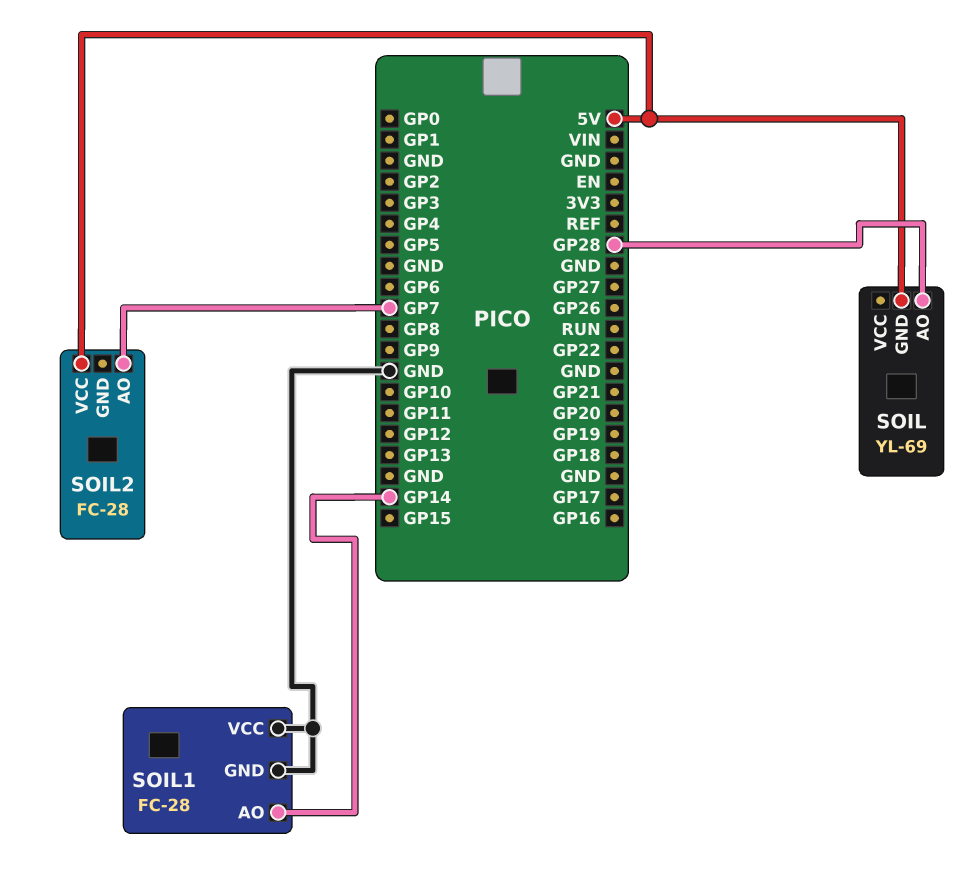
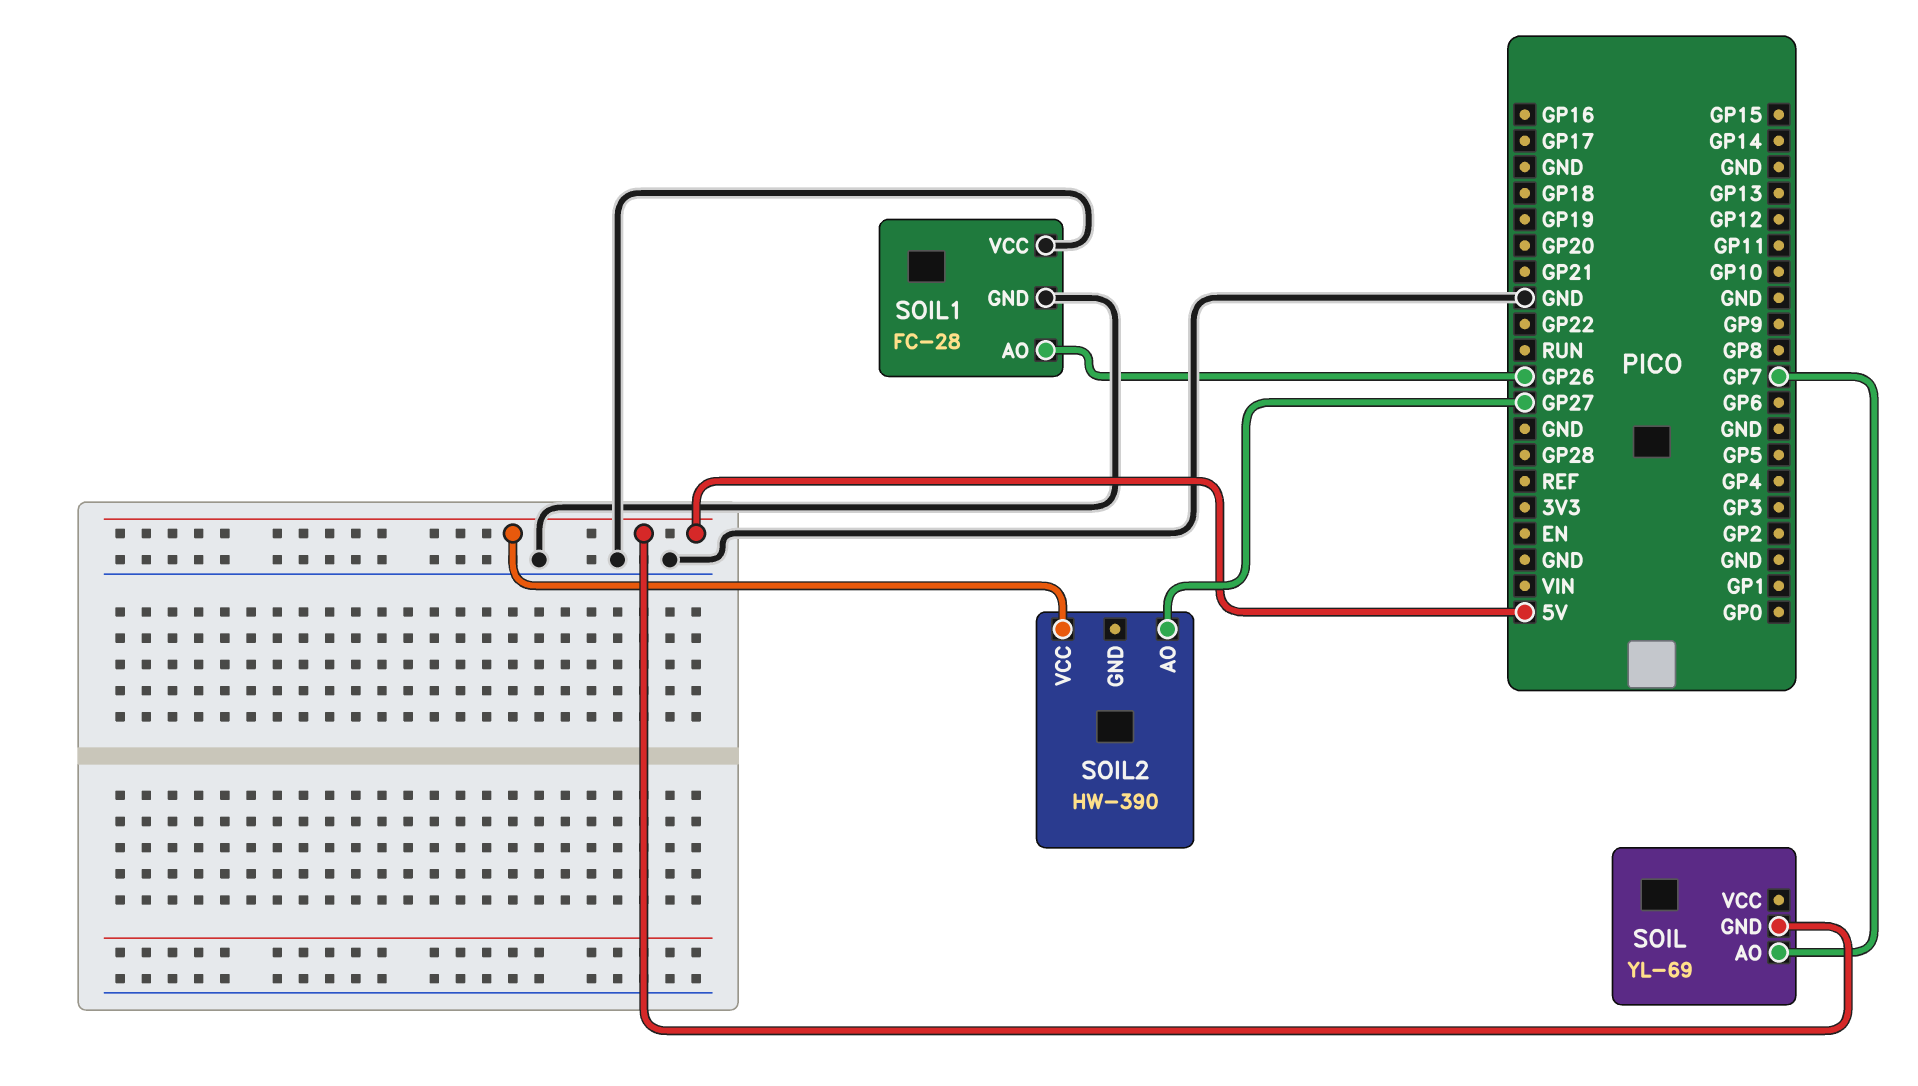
SOIL pin AO: GP28 -> GP7
SOIL1 pin AO: GP14 -> GP26
SOIL2: FC-28 -> HW-390
SOIL2 pin AO: GP7 -> GP27

